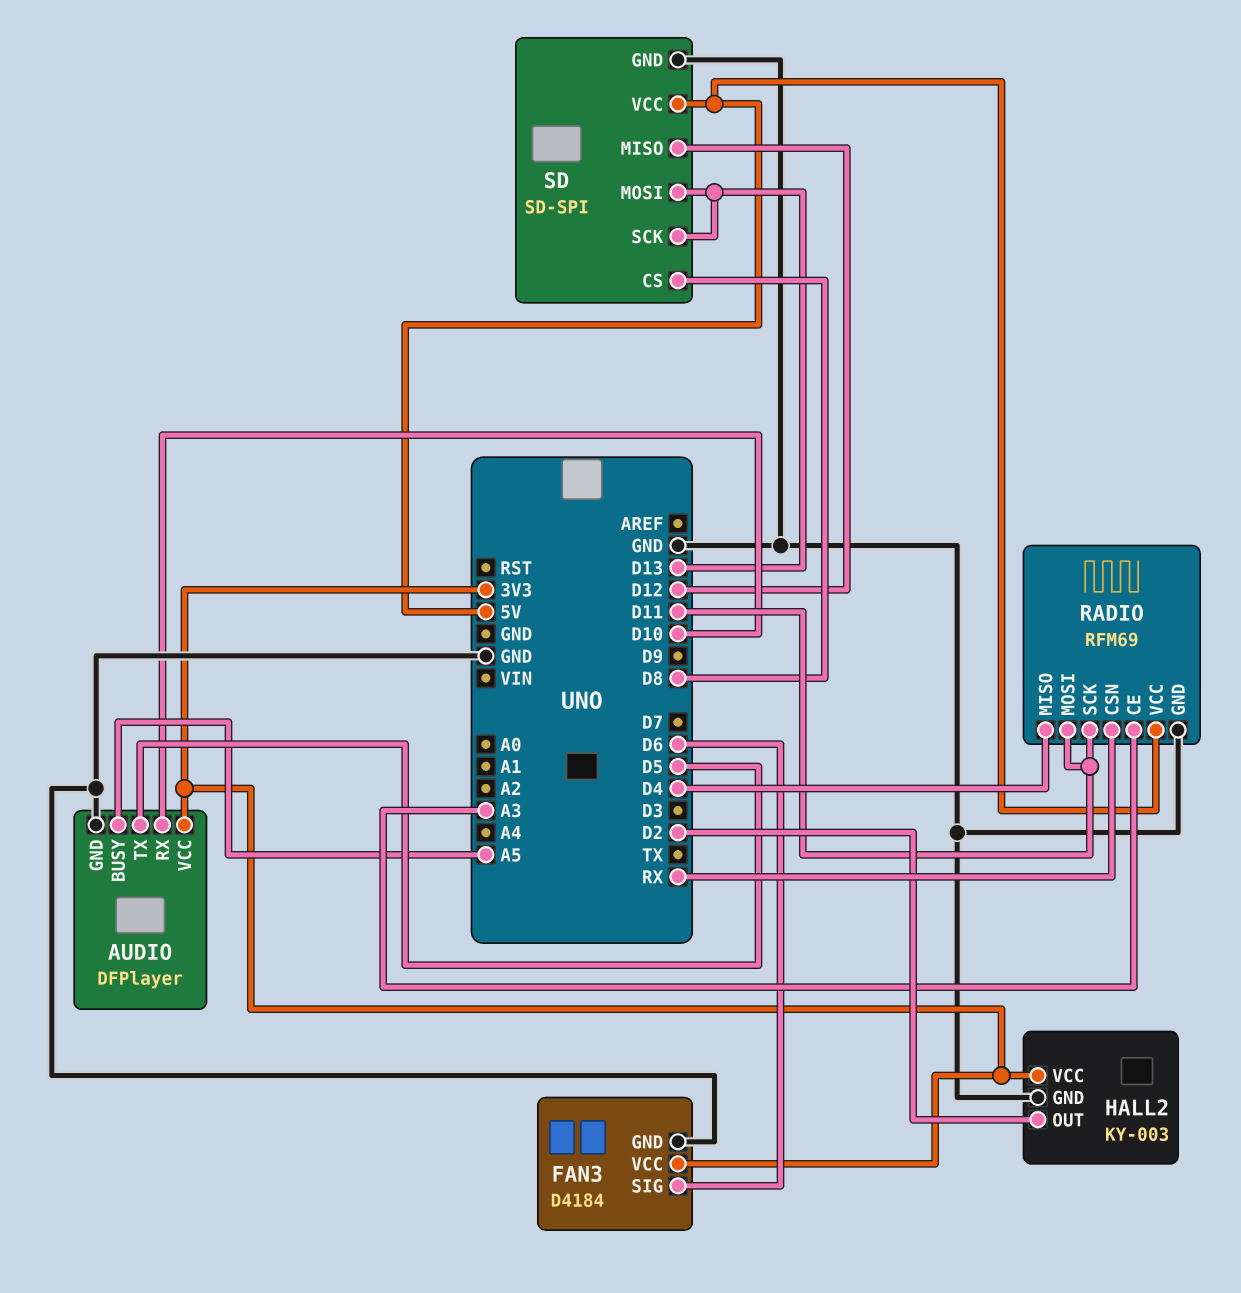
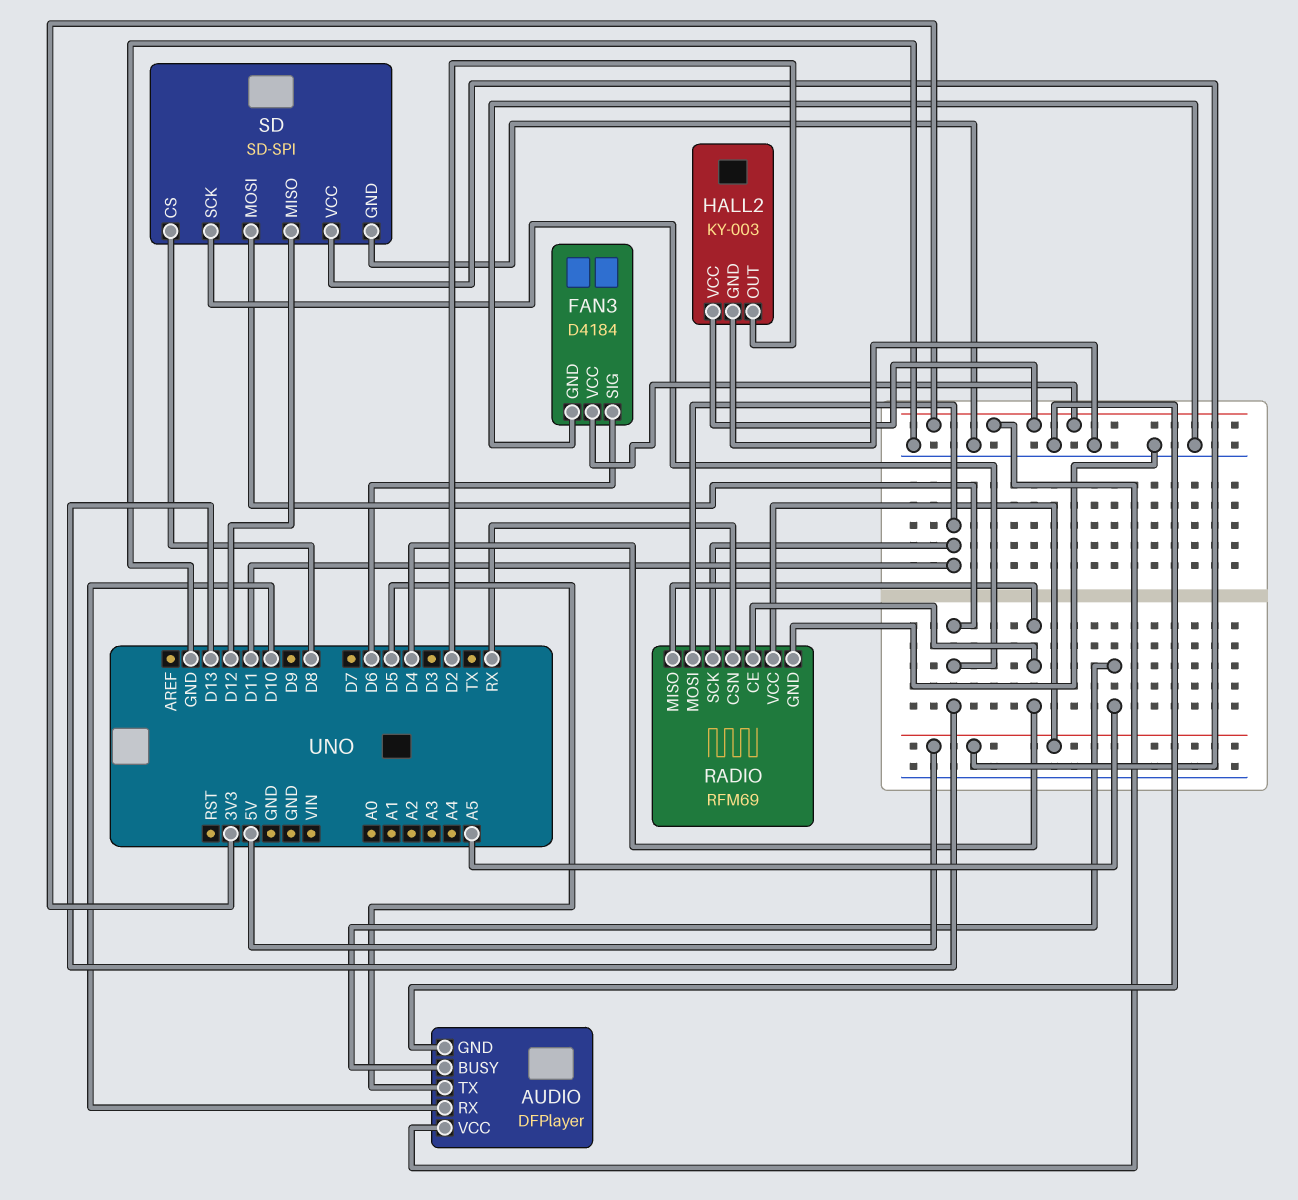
RADIO pin CE: A3 -> D4

